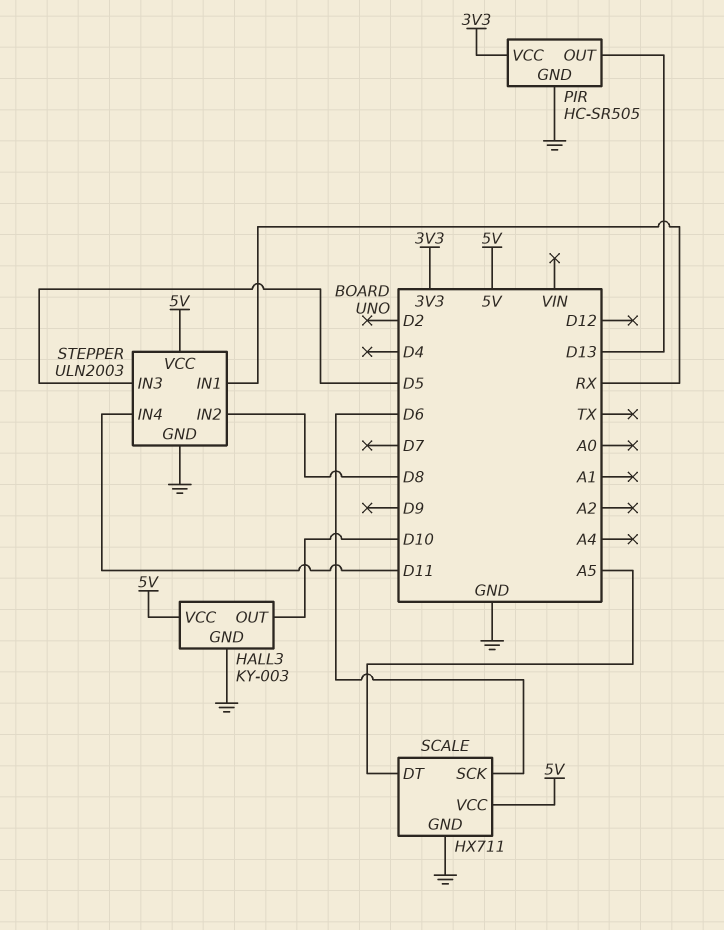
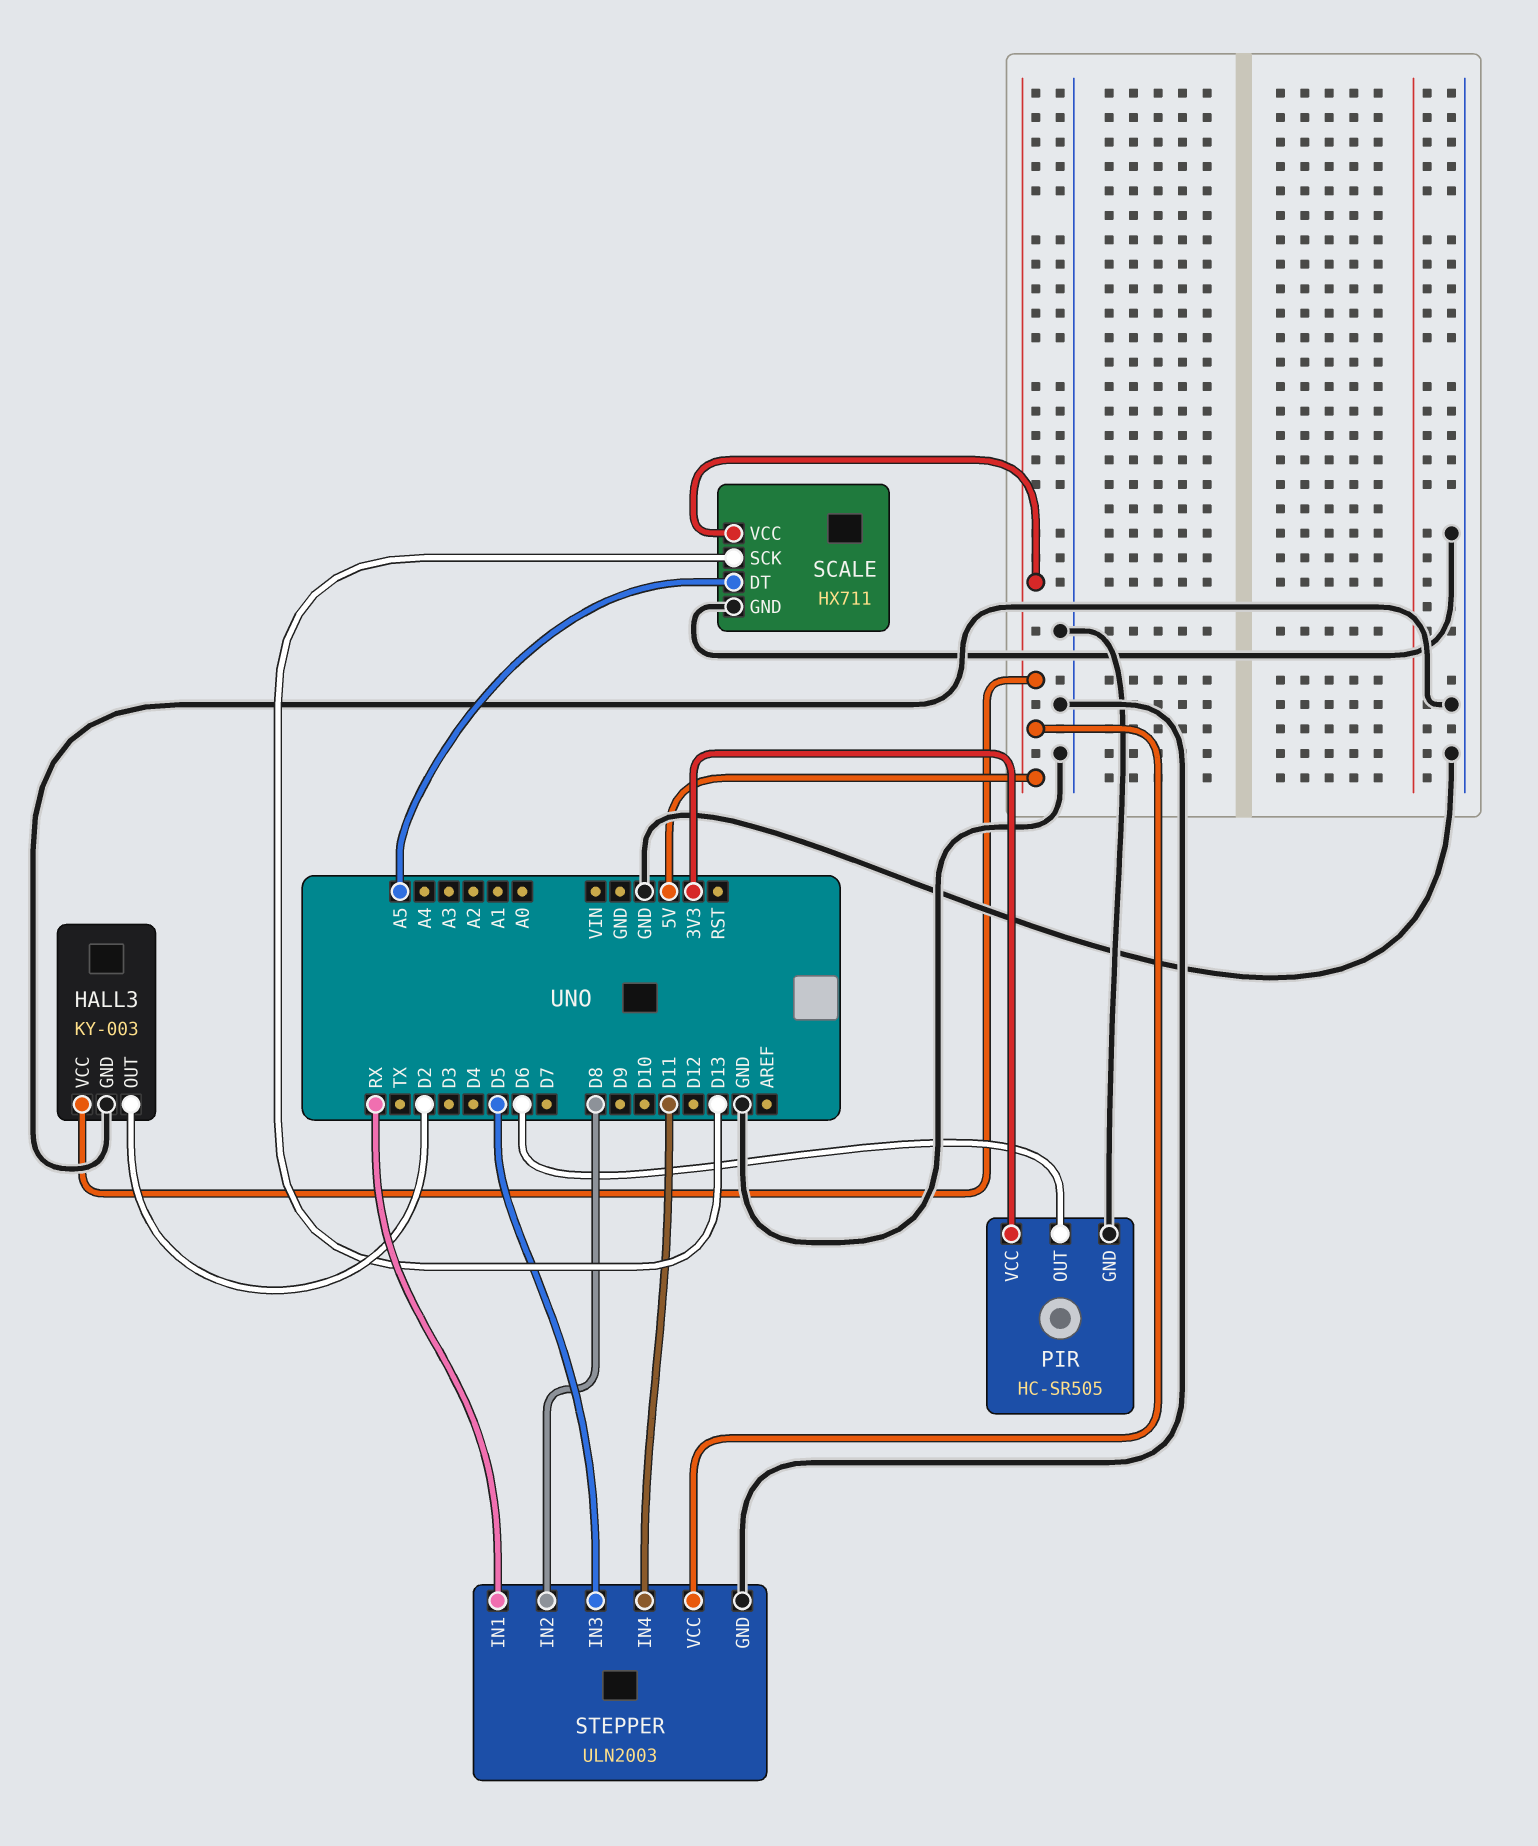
HALL3 pin OUT: D10 -> D2
PIR pin OUT: D13 -> D6
SCALE pin SCK: D6 -> D13

